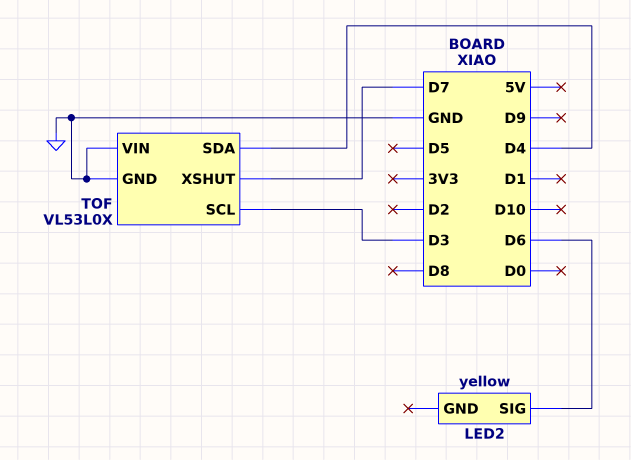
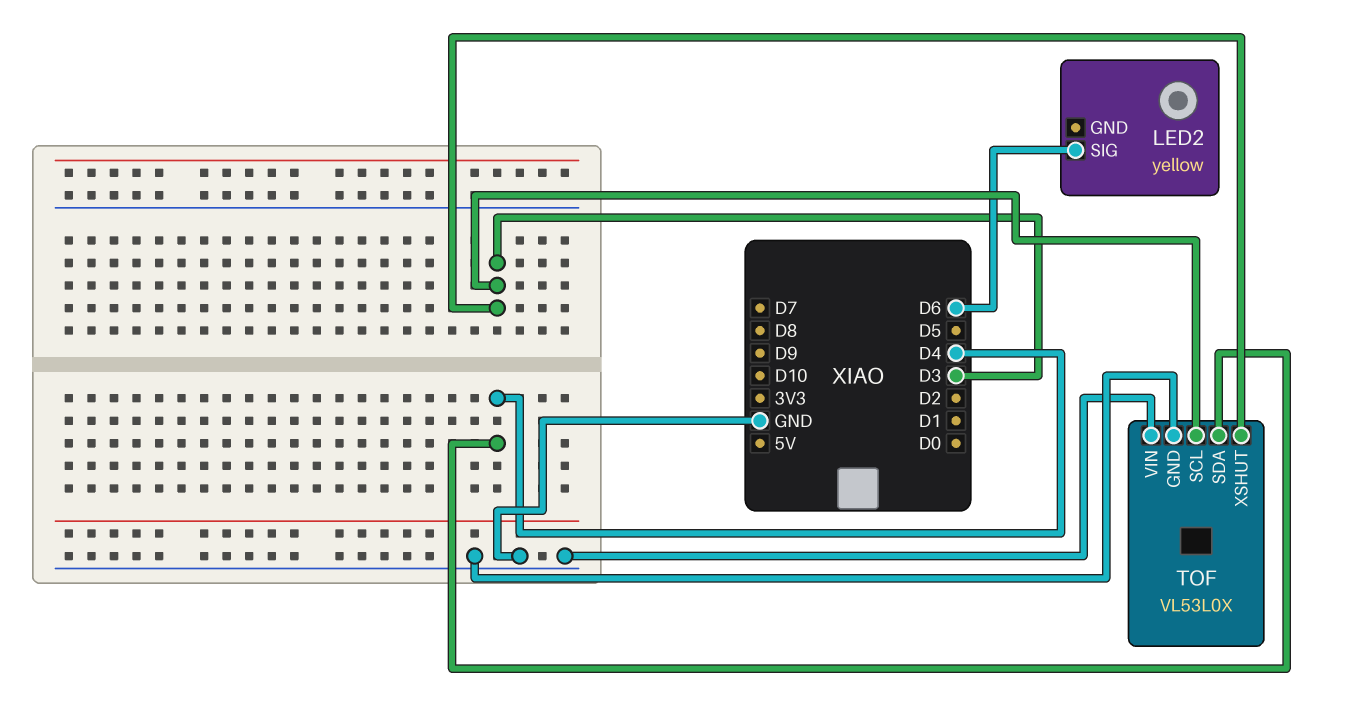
TOF pin XSHUT: D7 -> D3

